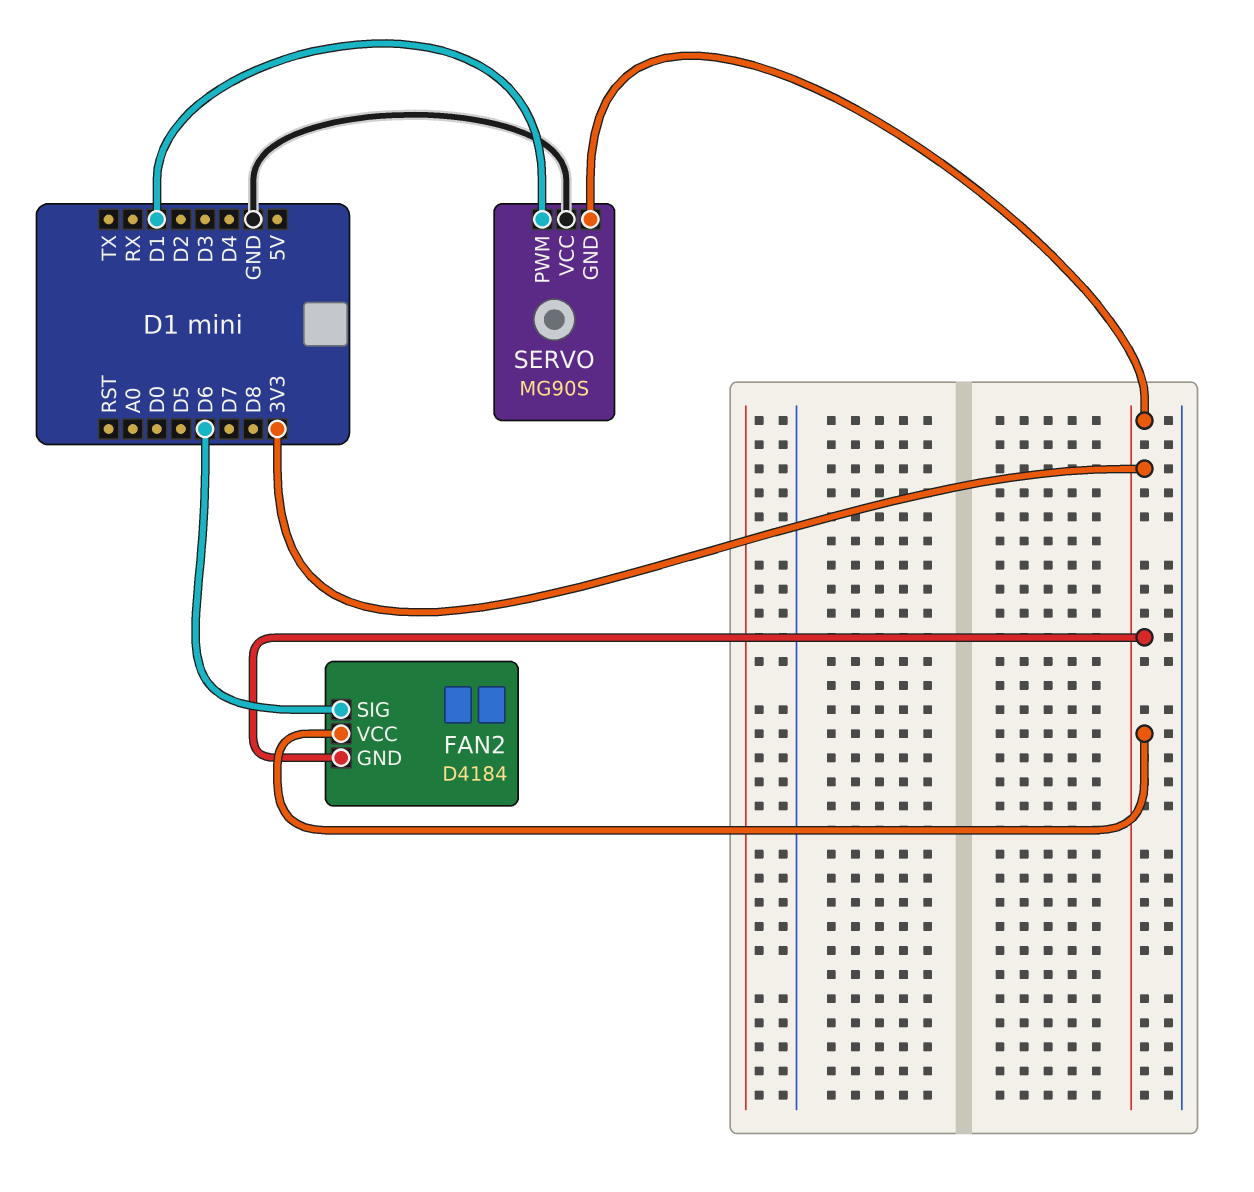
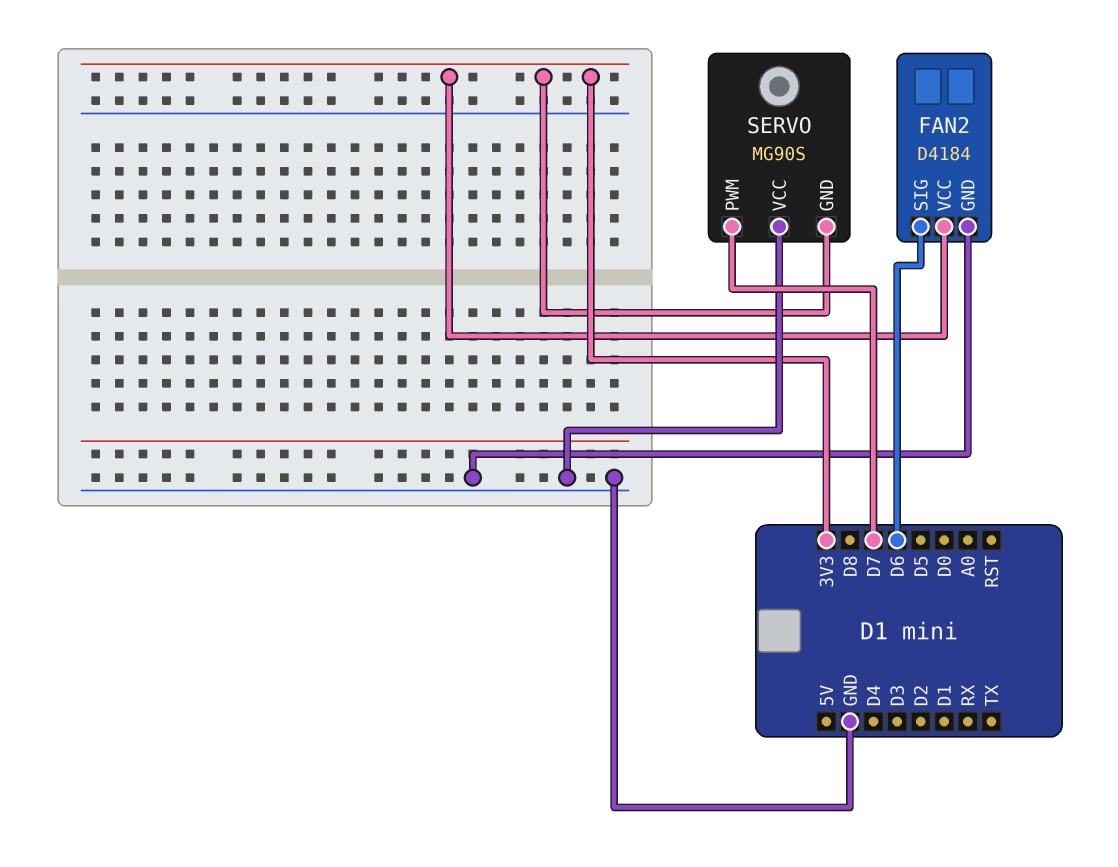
FAN2 pin GND: 3V3 -> GND
SERVO pin PWM: D1 -> D7

